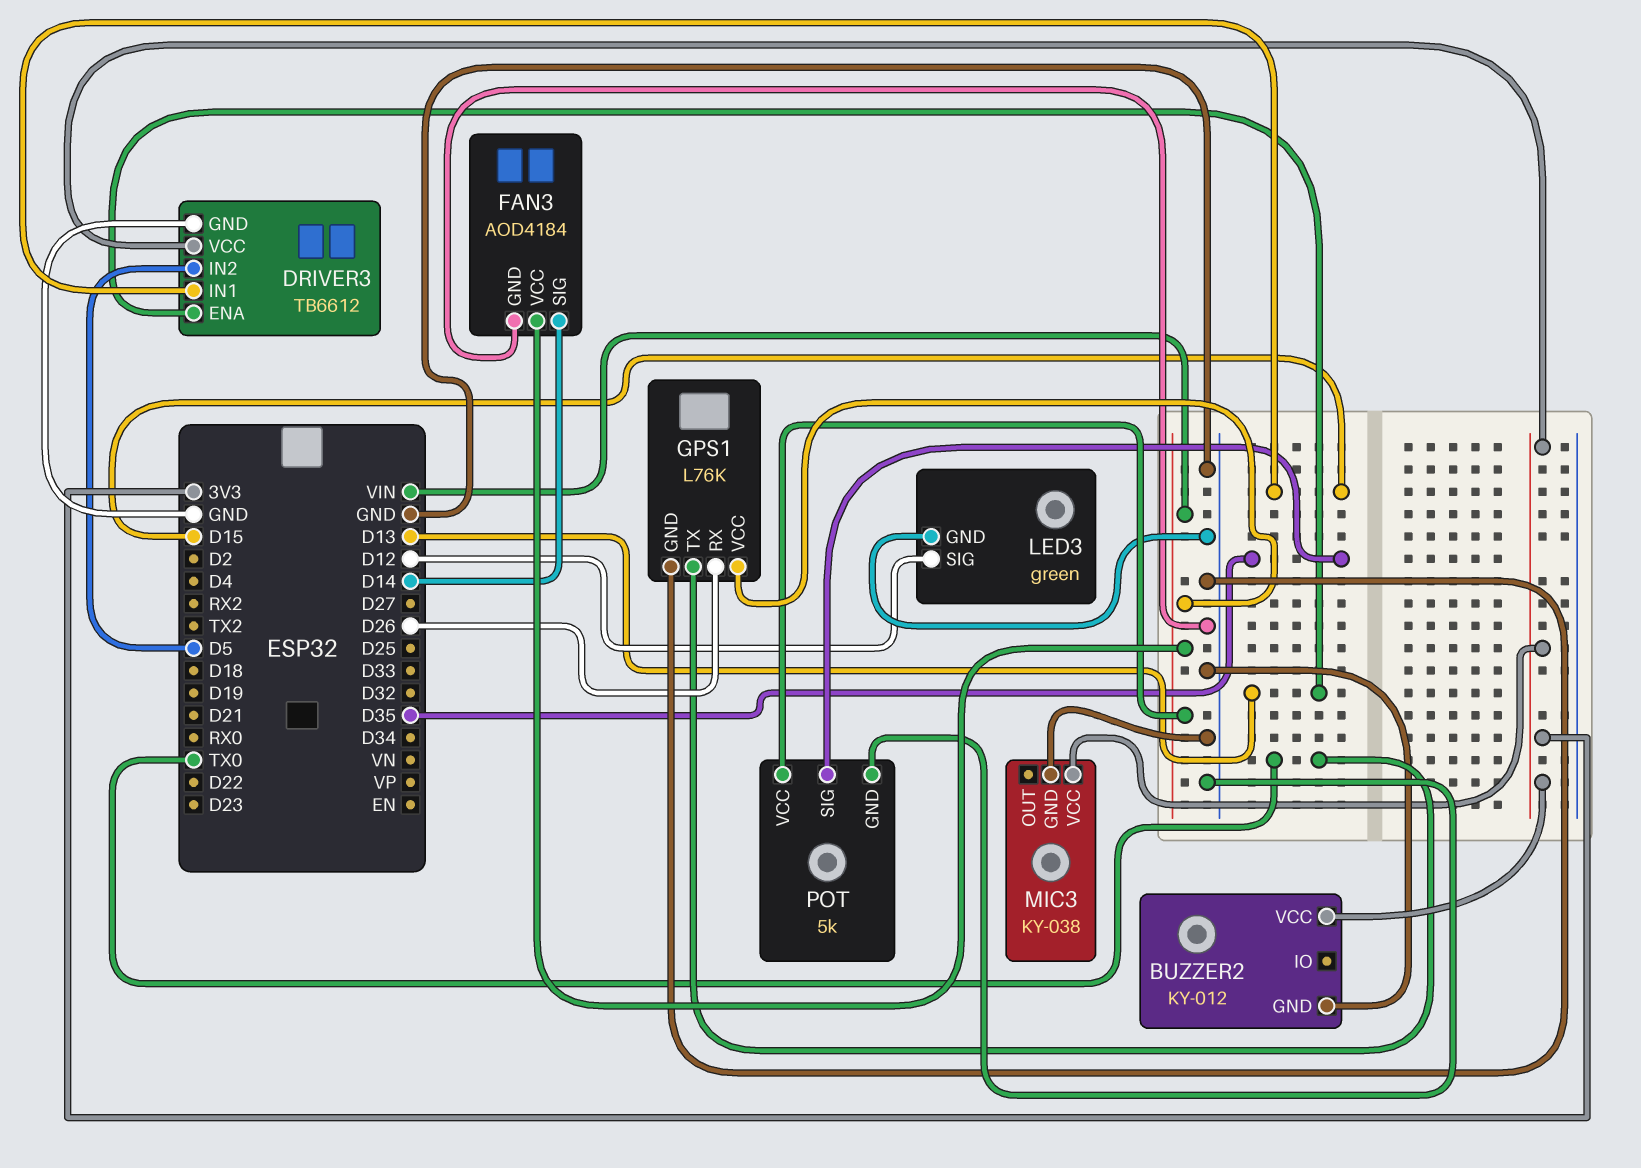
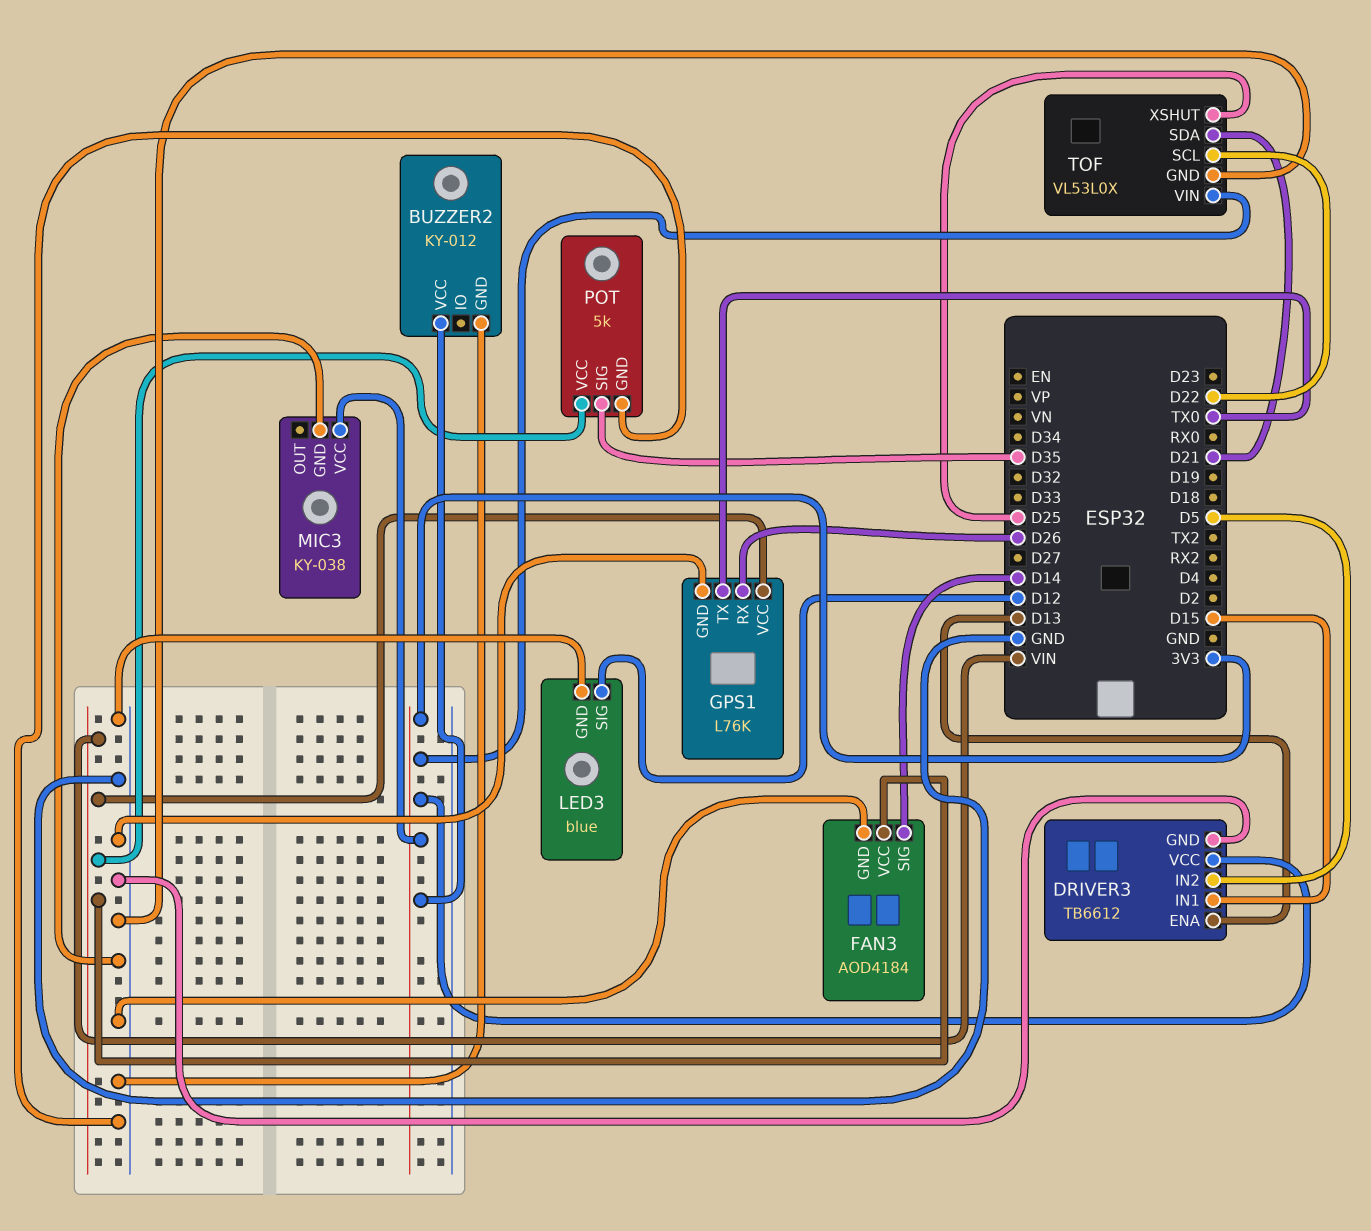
LED3: green -> blue
TOF: none -> VL53L0X
TOF pin GND: none -> GND
TOF pin SCL: none -> D22
TOF pin SDA: none -> D21
TOF pin VIN: none -> 3V3
TOF pin XSHUT: none -> D25

